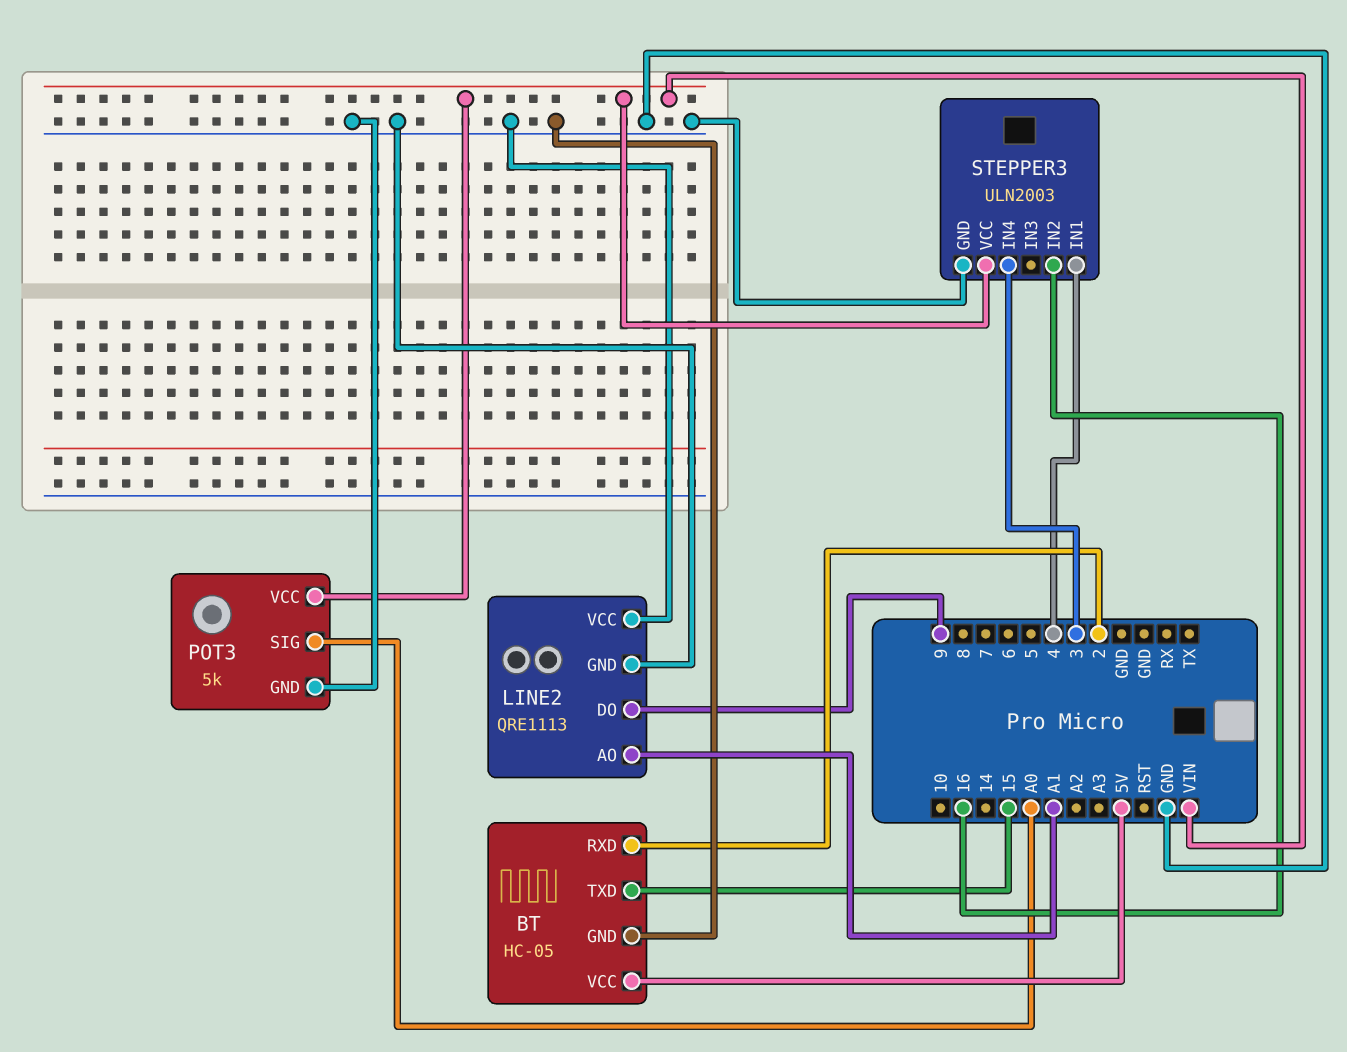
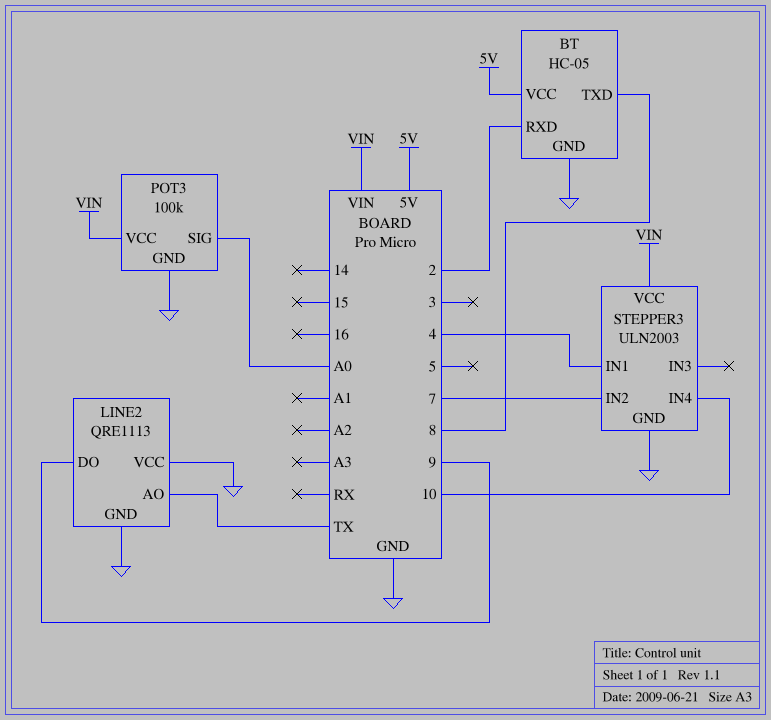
BT pin TXD: 15 -> 8
LINE2 pin AO: A1 -> TX
POT3: 5k -> 100k
STEPPER3 pin IN2: 16 -> 7
STEPPER3 pin IN4: 3 -> 10

